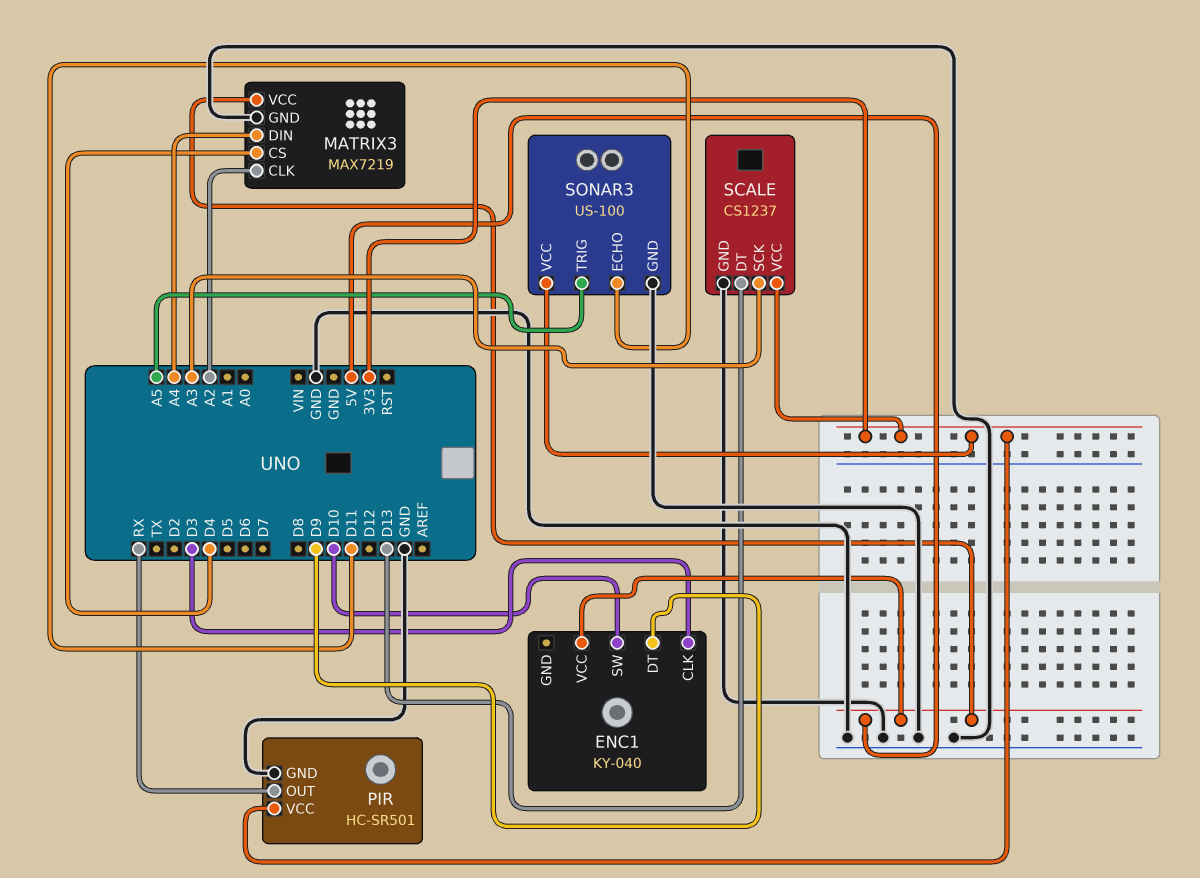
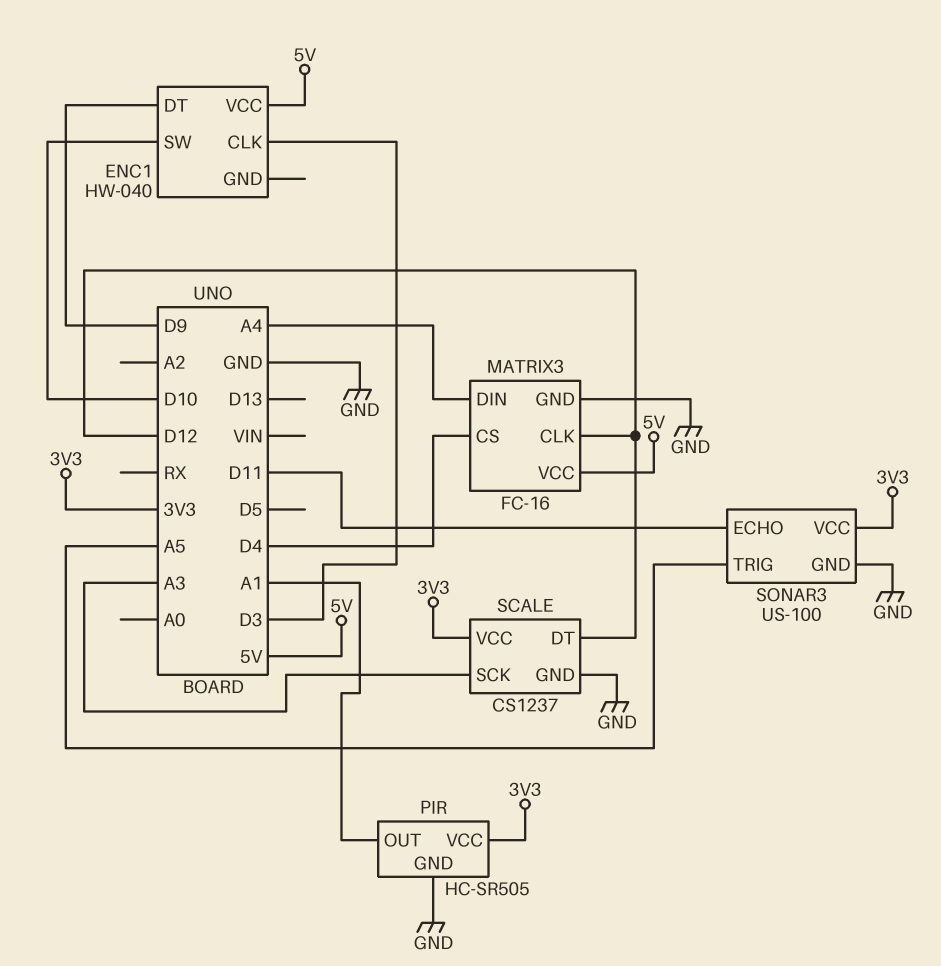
ENC1: KY-040 -> HW-040
MATRIX3: MAX7219 -> FC-16
MATRIX3 pin CLK: A2 -> D12
PIR: HC-SR501 -> HC-SR505
PIR pin OUT: RX -> A1
SCALE pin DT: D13 -> D12

